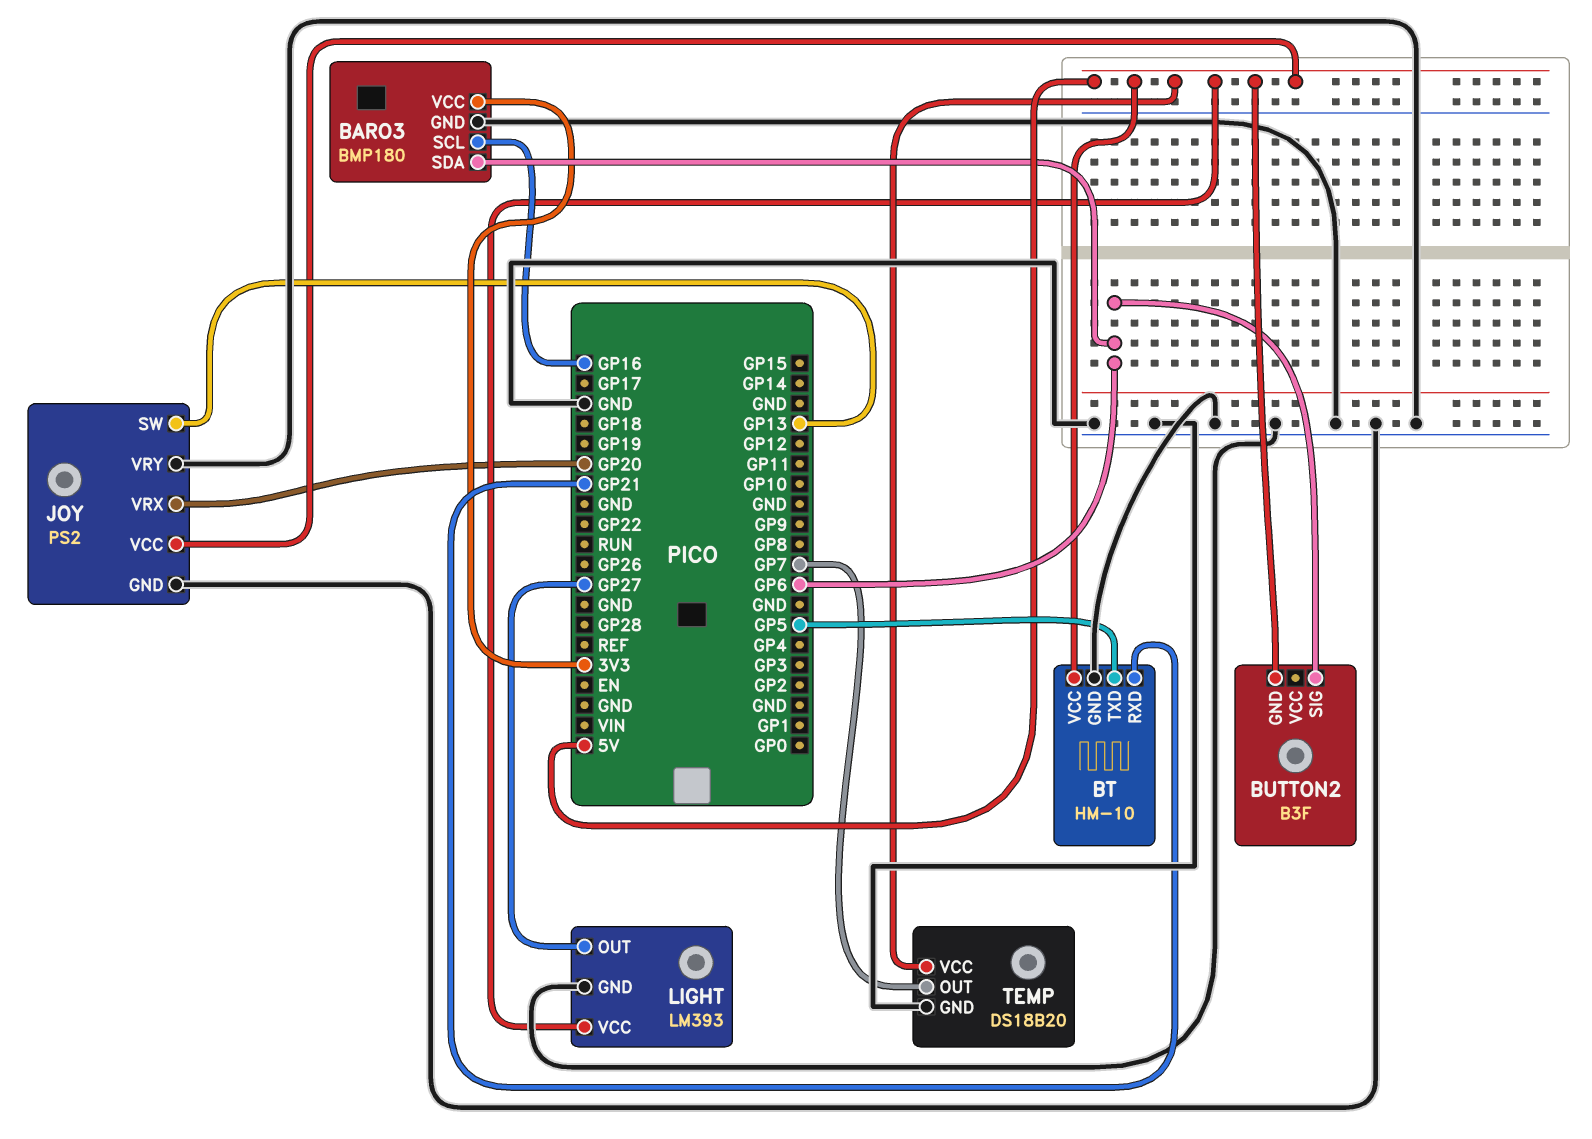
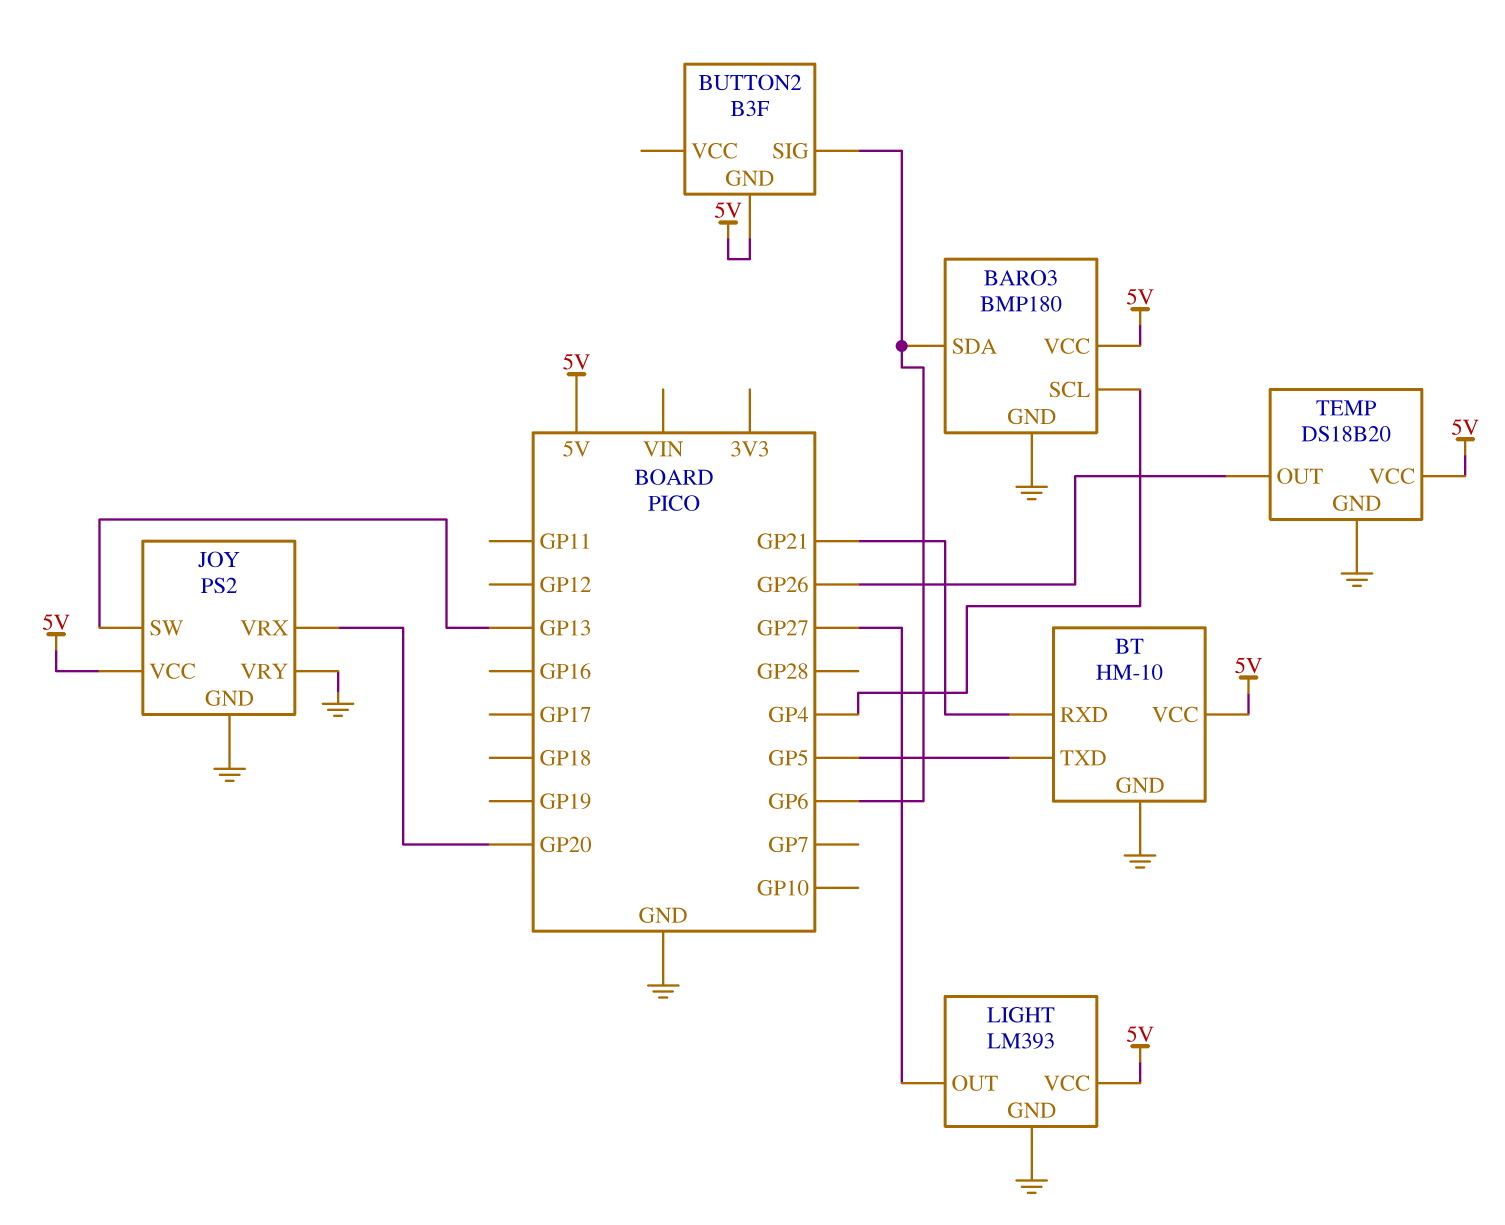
BARO3 pin SCL: GP16 -> GP4
BARO3 pin VCC: 3V3 -> 5V
TEMP pin OUT: GP7 -> GP26

